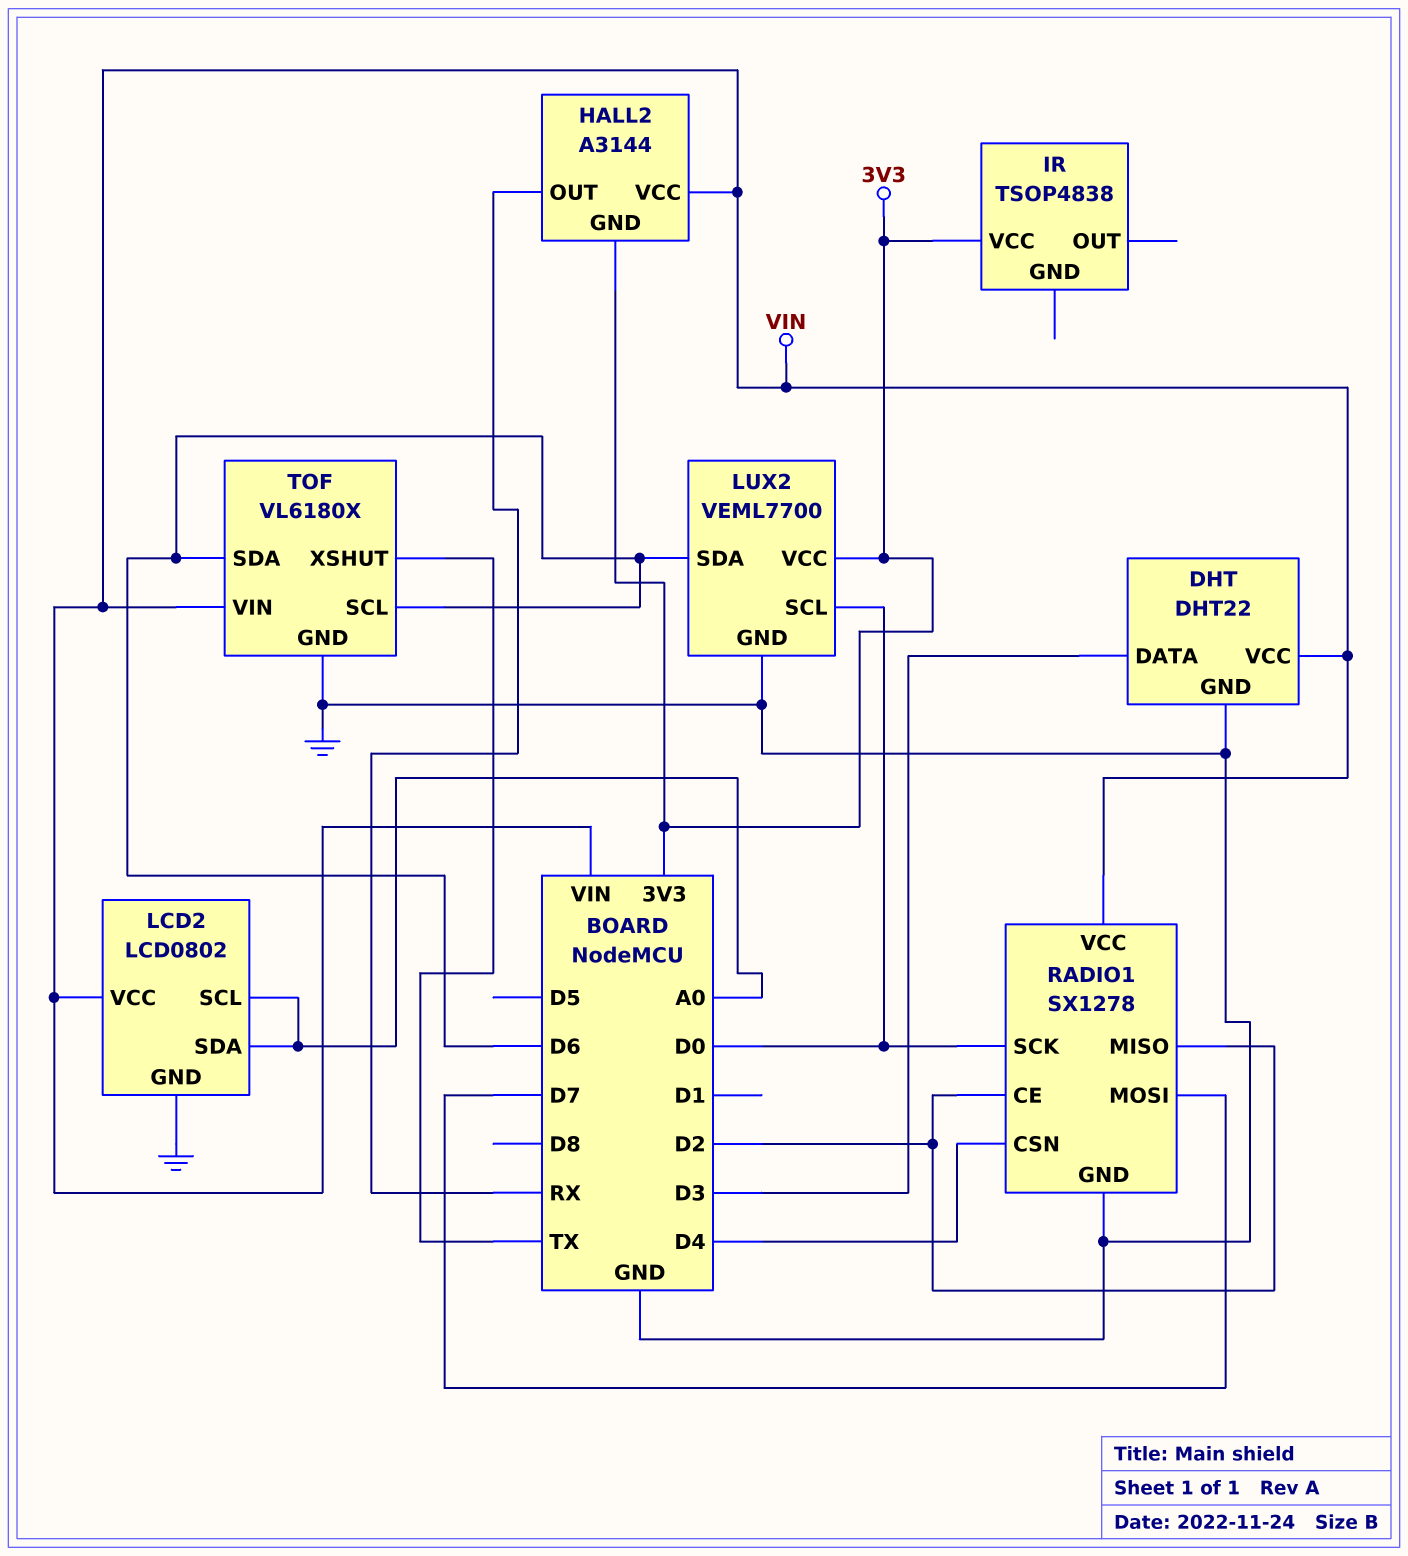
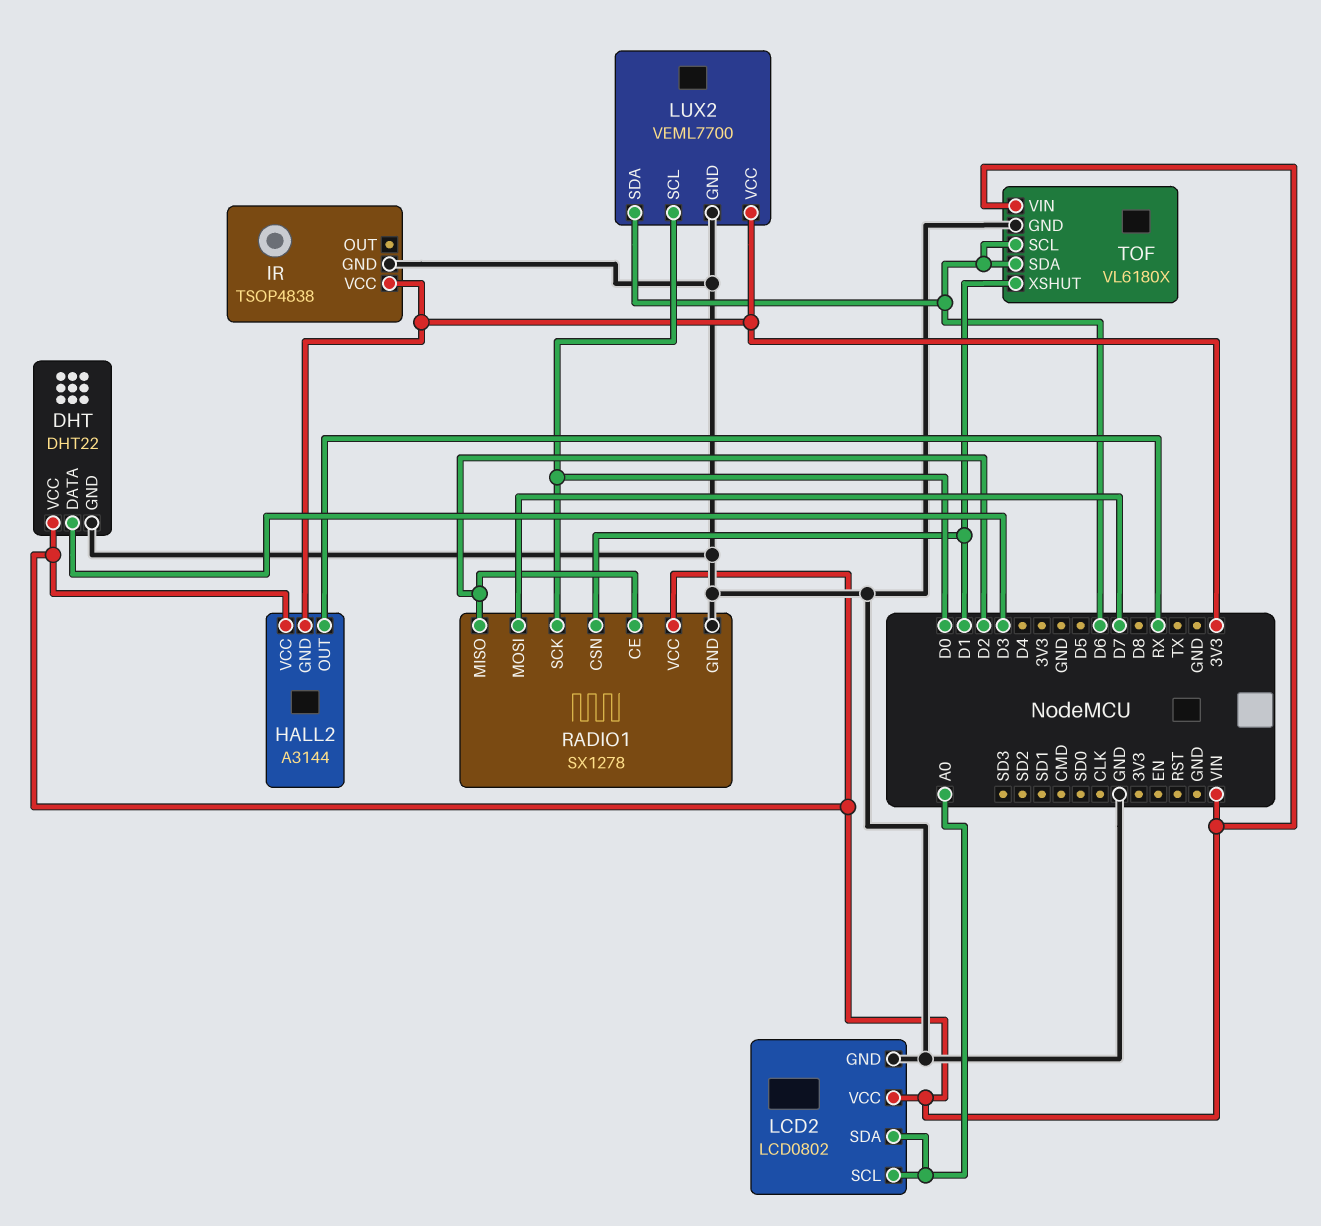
IR pin GND: none -> GND
RADIO1 pin CSN: D4 -> D1
TOF pin XSHUT: TX -> D1

